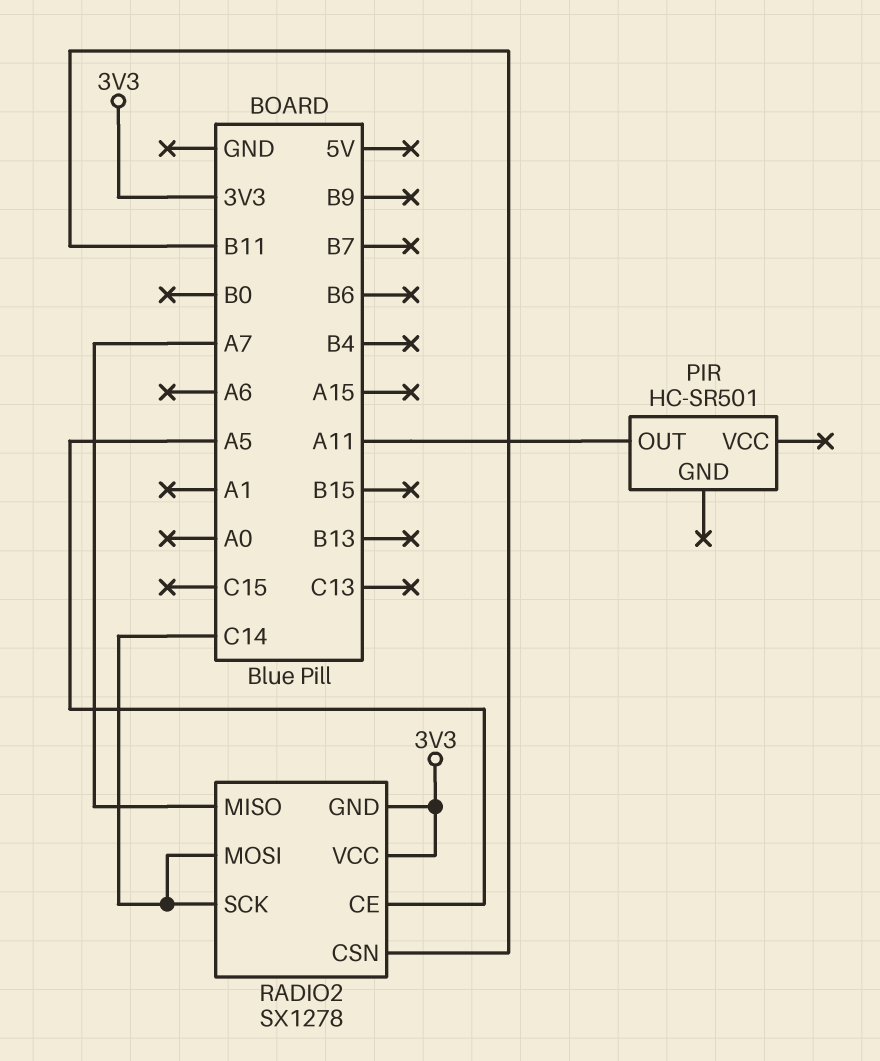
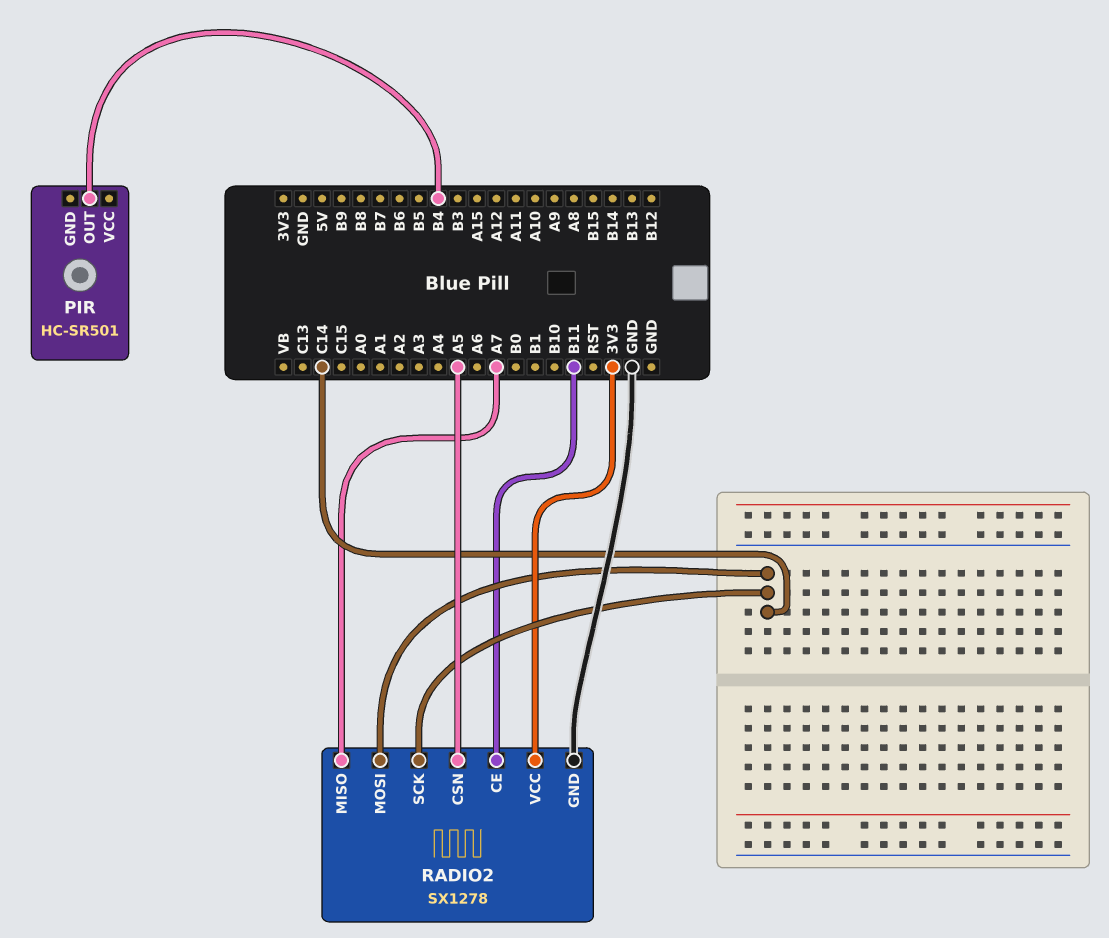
PIR pin OUT: A11 -> B4
RADIO2 pin CE: A5 -> B11
RADIO2 pin CSN: B11 -> A5
RADIO2 pin GND: 3V3 -> GND

